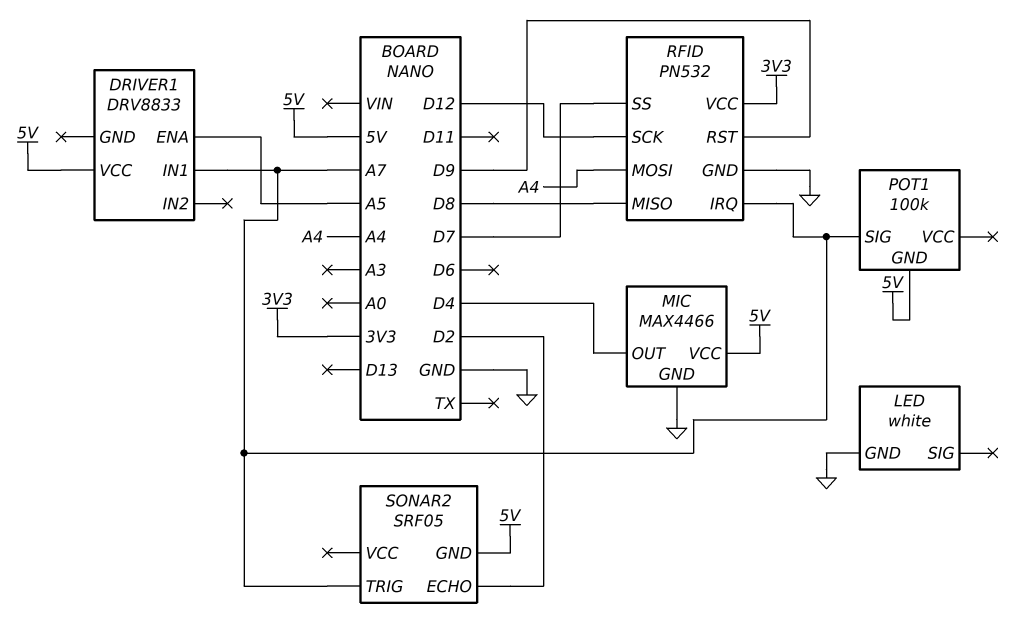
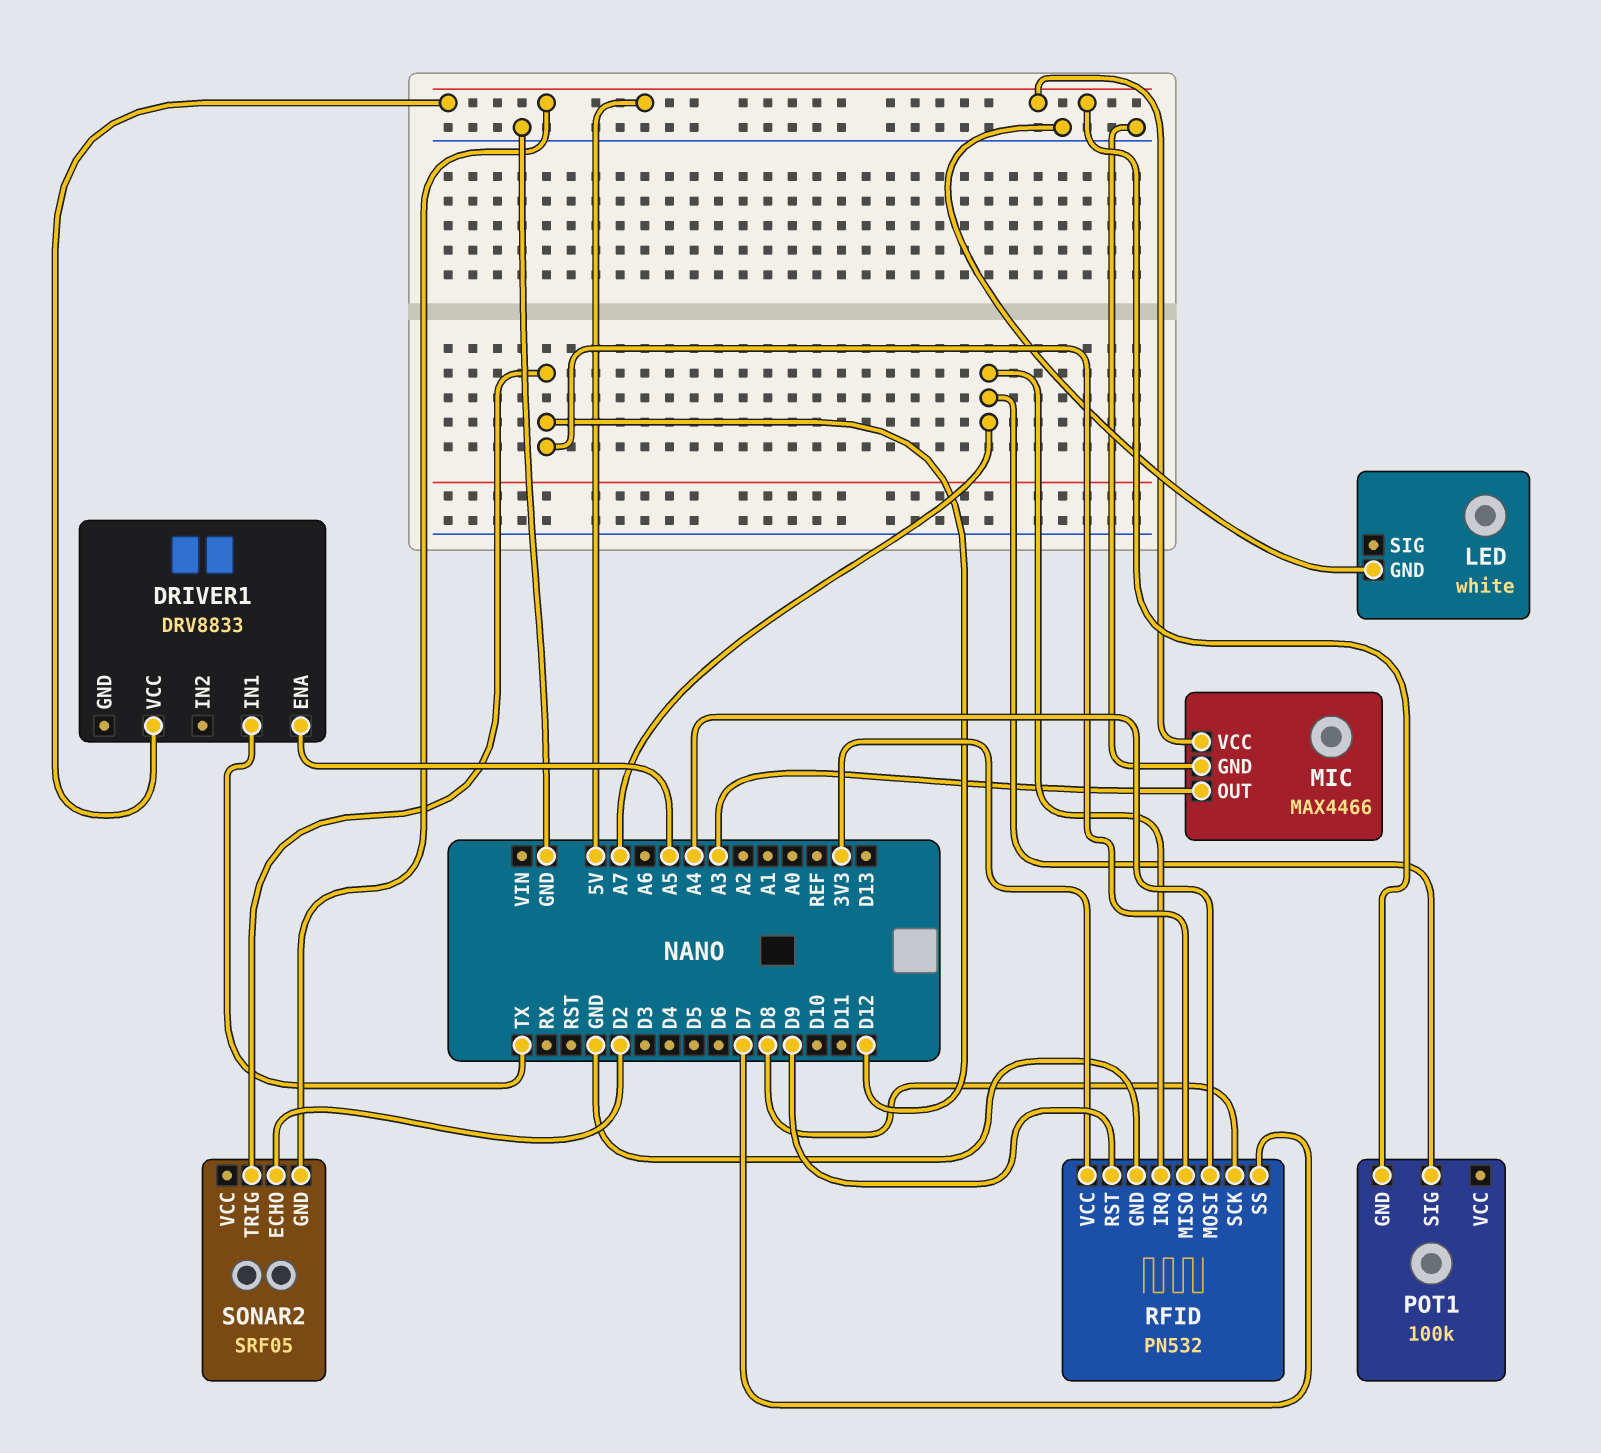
DRIVER1 pin IN1: A7 -> TX
MIC pin OUT: D4 -> A3
RFID pin MISO: D8 -> D12
RFID pin SCK: D12 -> D8
SONAR2 pin TRIG: A7 -> D12

